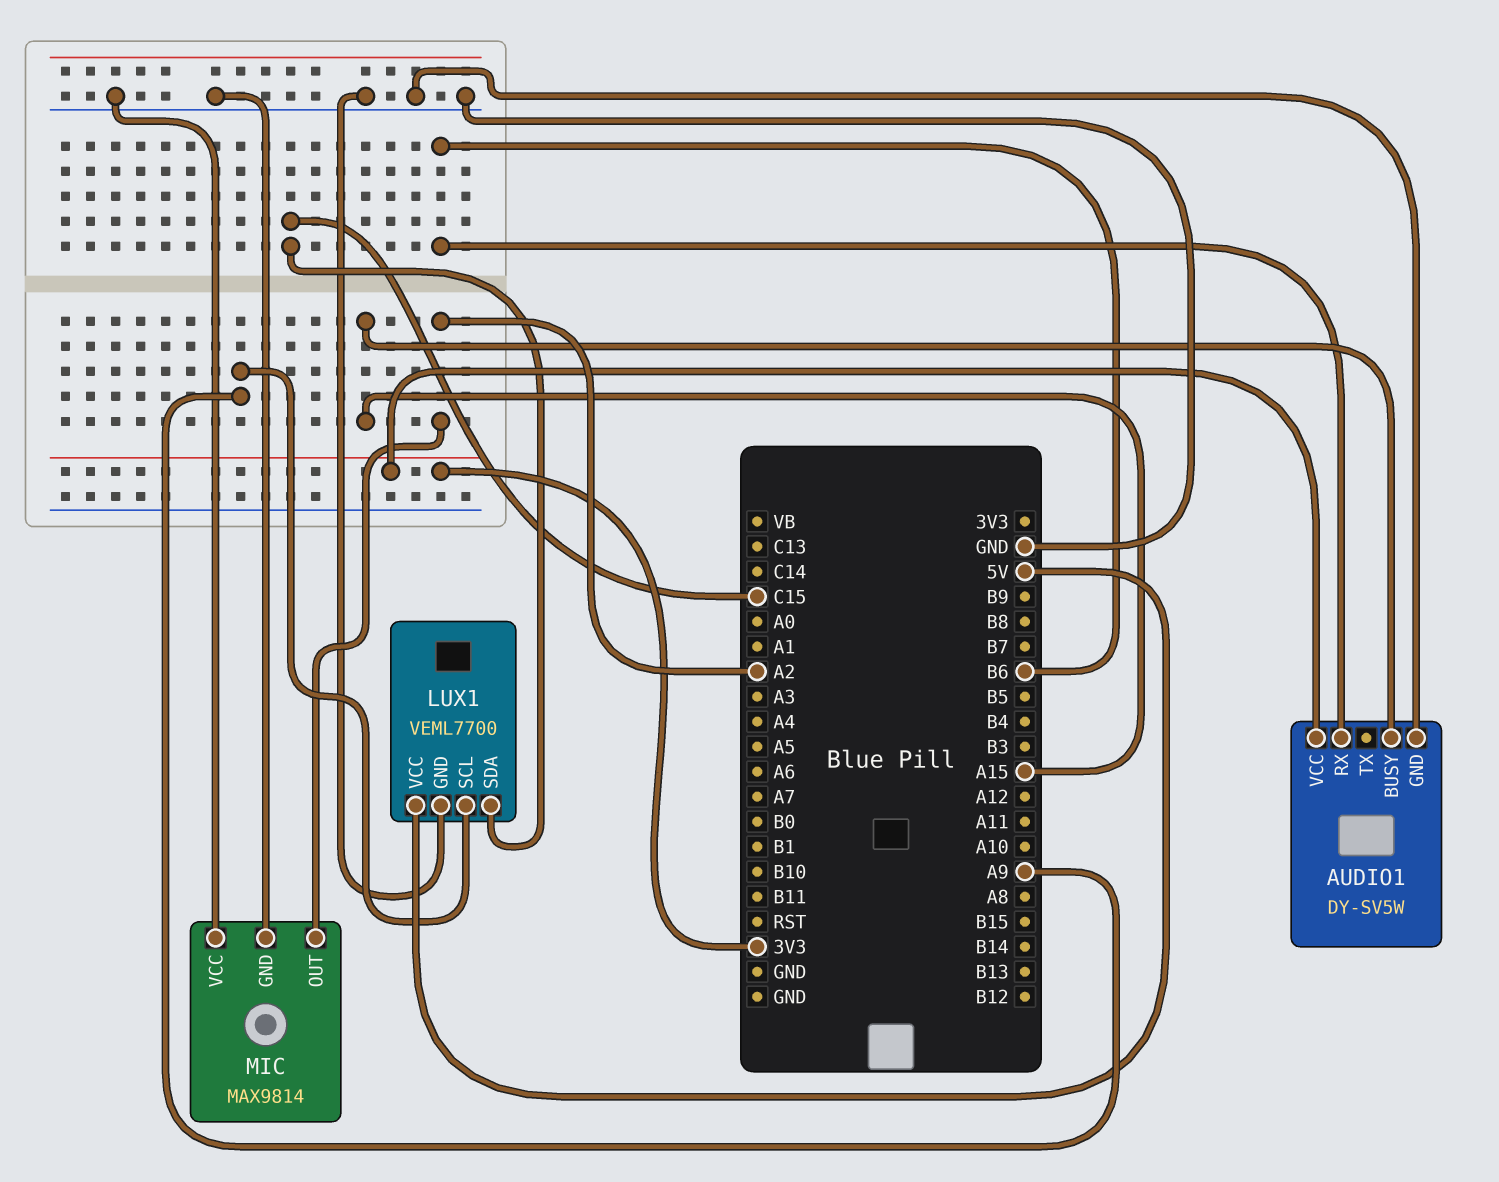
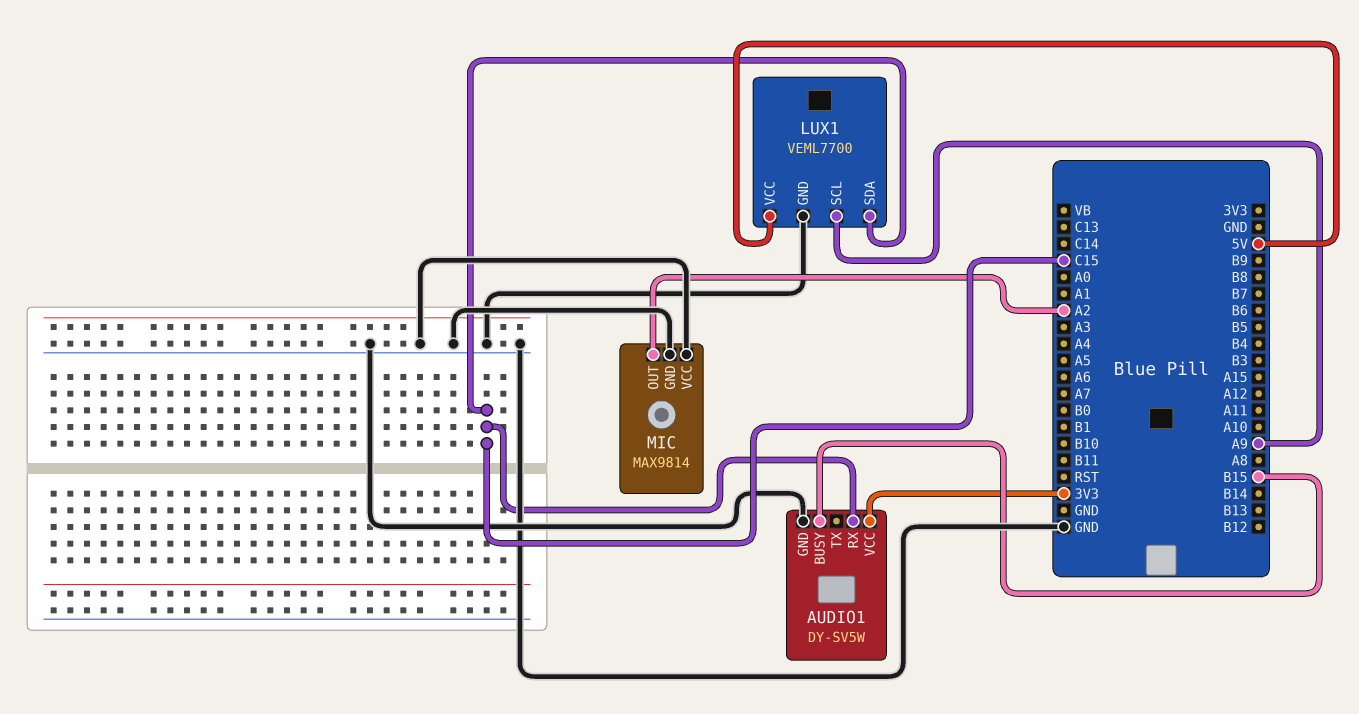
AUDIO1 pin BUSY: A15 -> B15
AUDIO1 pin RX: B6 -> C15

